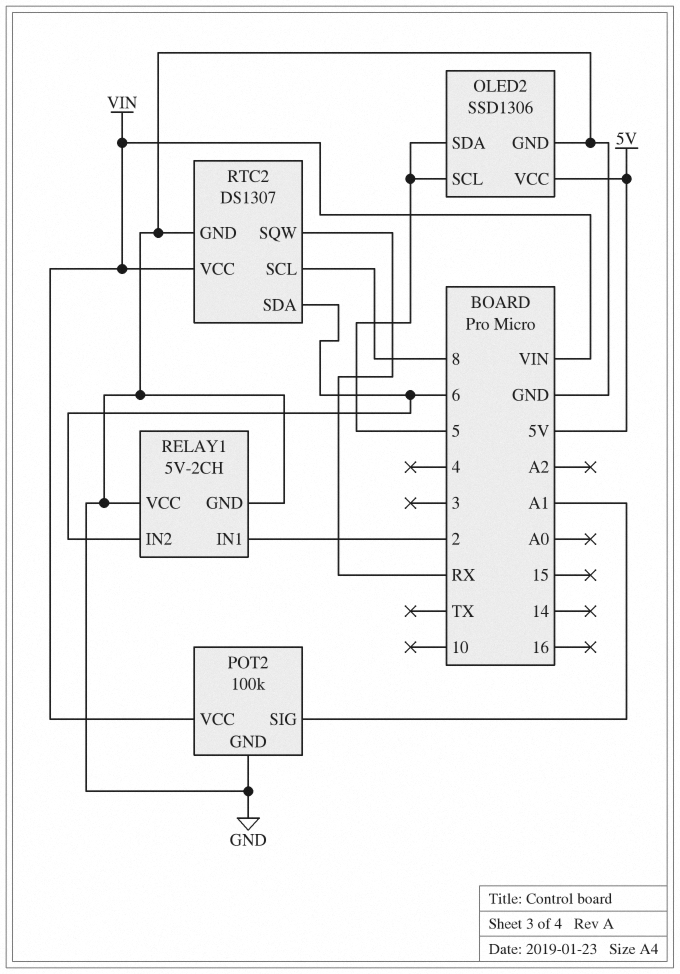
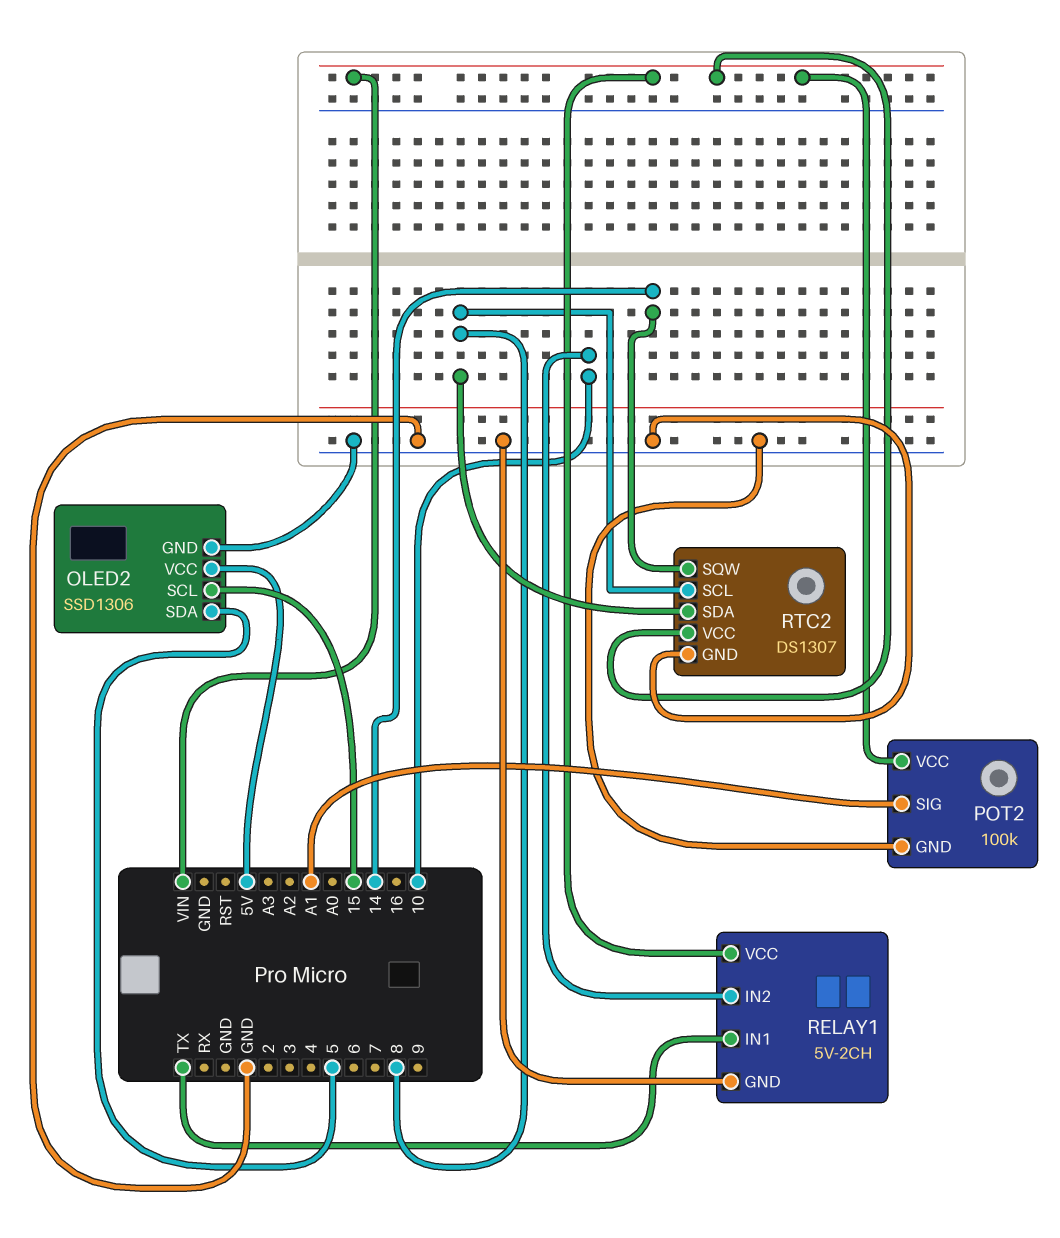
OLED2 pin SCL: 5 -> 15
RELAY1 pin IN1: 2 -> TX
RELAY1 pin IN2: 6 -> 10
RELAY1 pin VCC: GND -> VIN
RTC2 pin SDA: 6 -> 8
RTC2 pin SQW: RX -> 14

